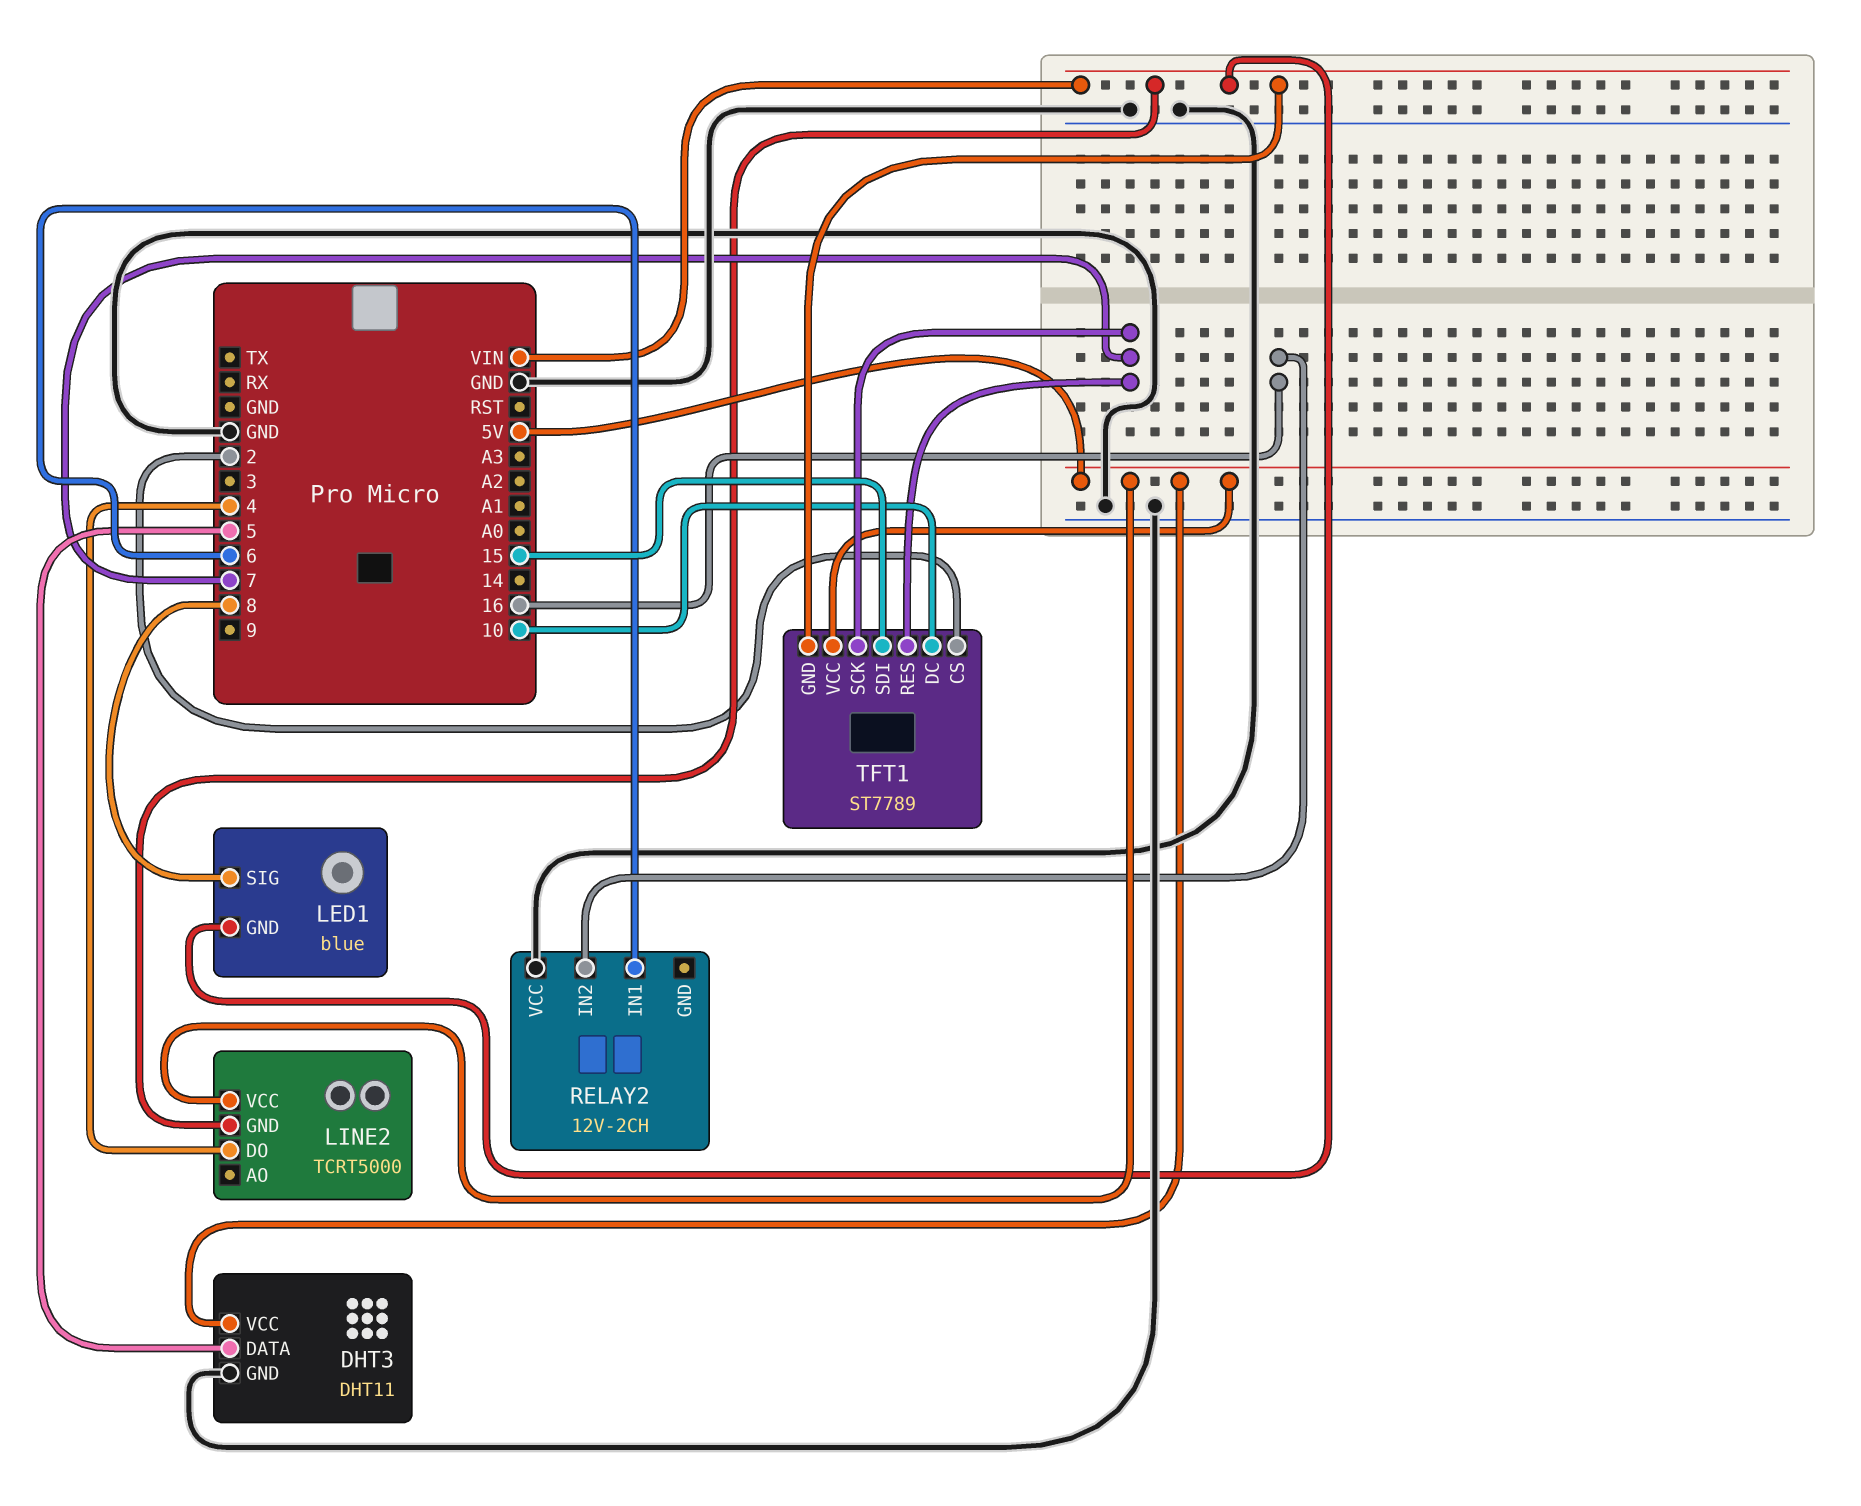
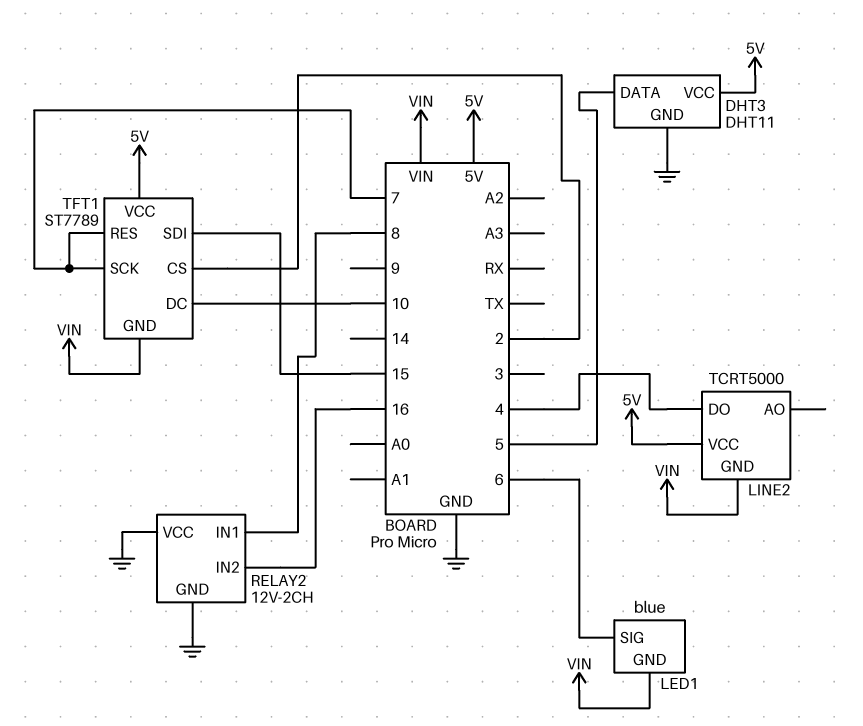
LED1 pin SIG: 8 -> 6
RELAY2 pin GND: none -> GND
RELAY2 pin IN1: 6 -> 8

